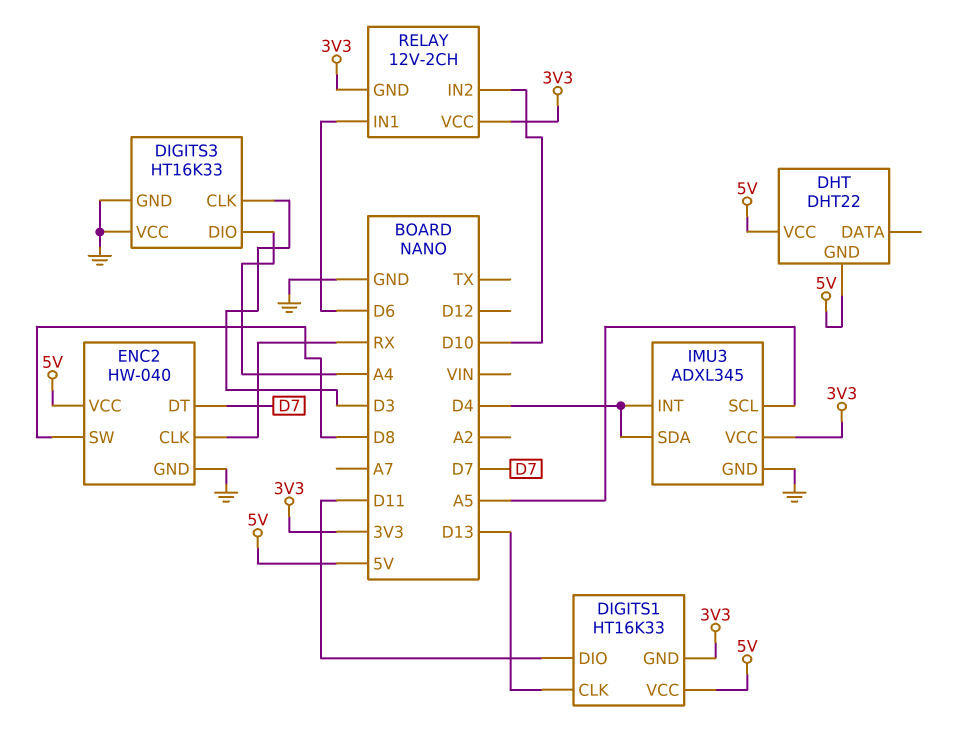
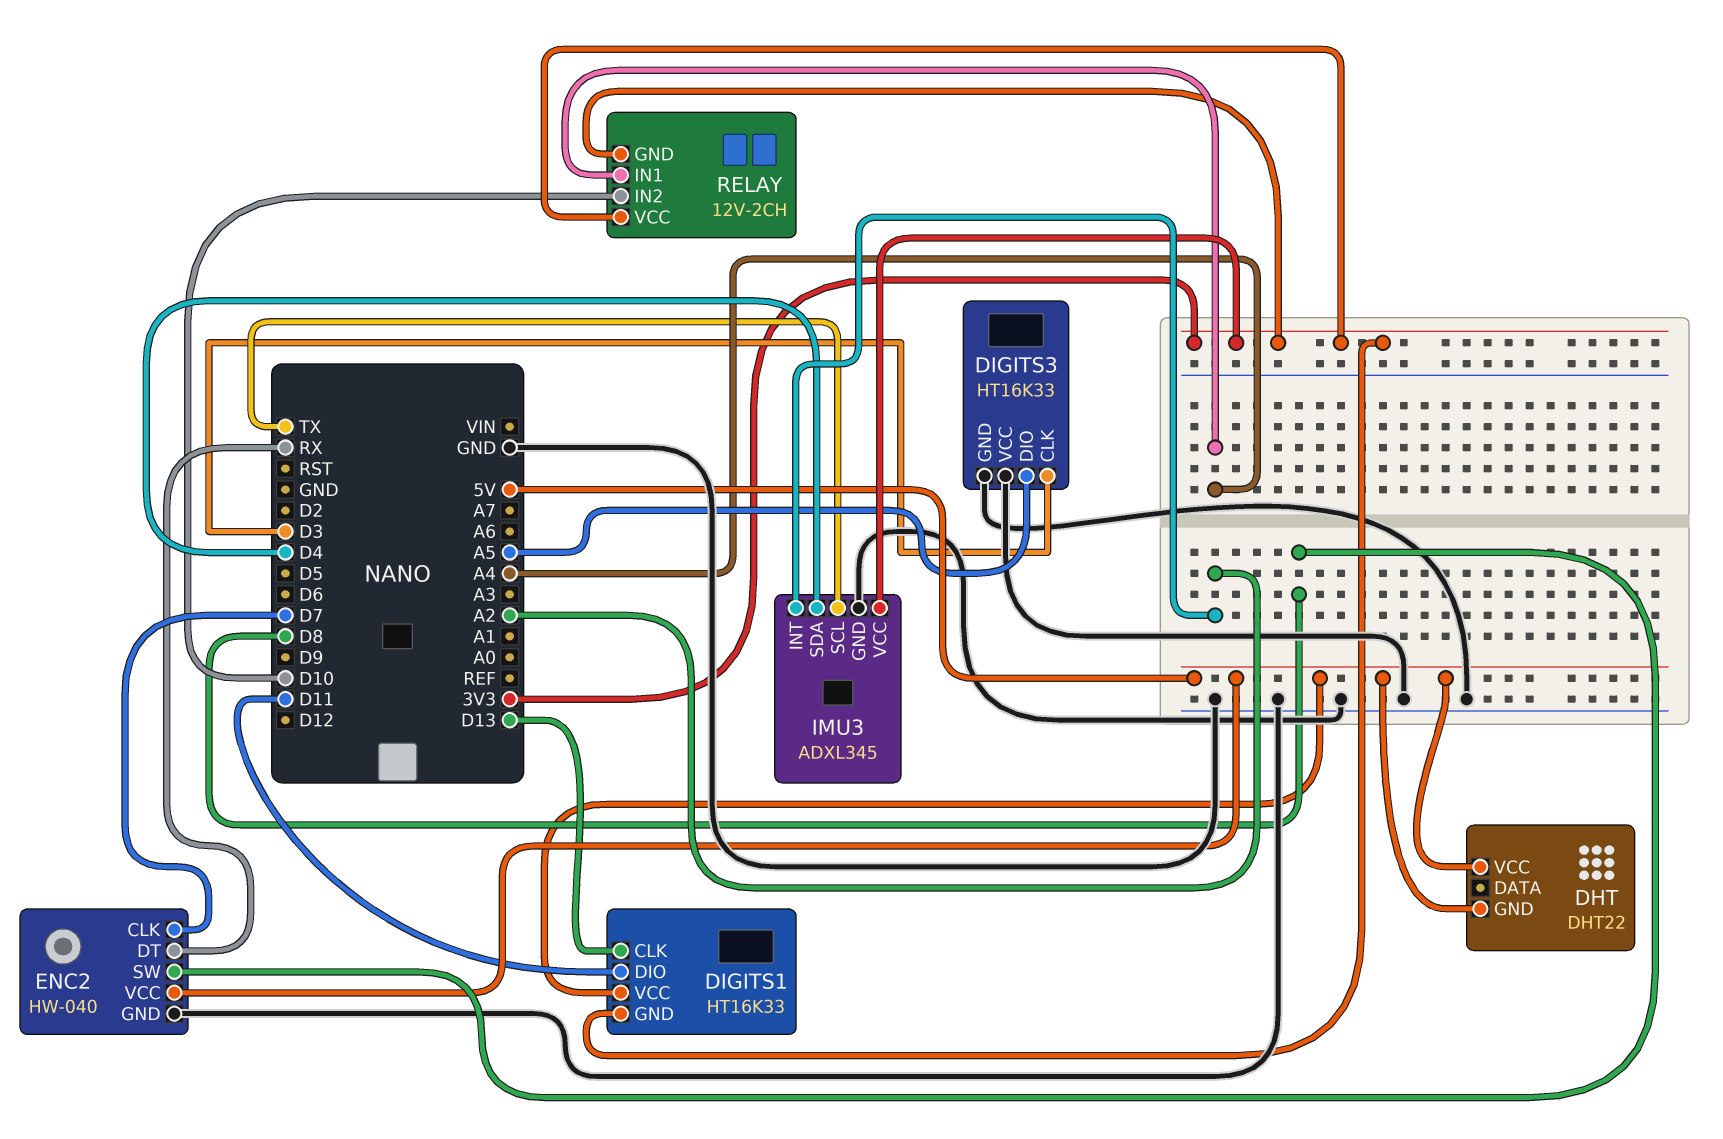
DIGITS3 pin DIO: A4 -> A5
ENC2 pin CLK: RX -> D7
ENC2 pin DT: D7 -> RX
IMU3 pin INT: D4 -> A2
IMU3 pin SCL: A5 -> TX
RELAY pin IN1: D6 -> A4

